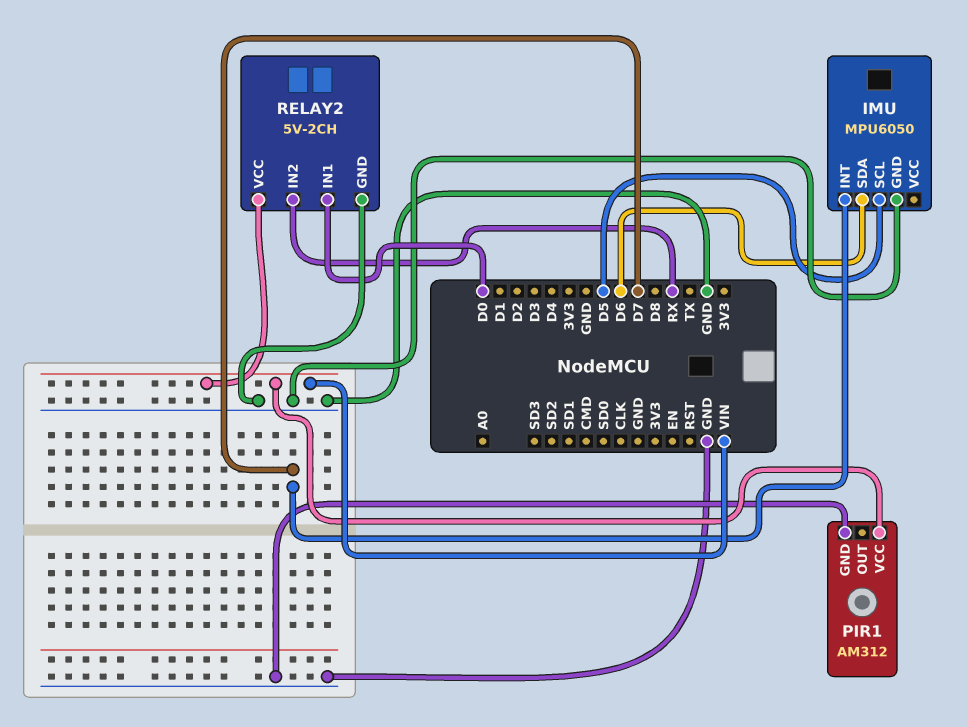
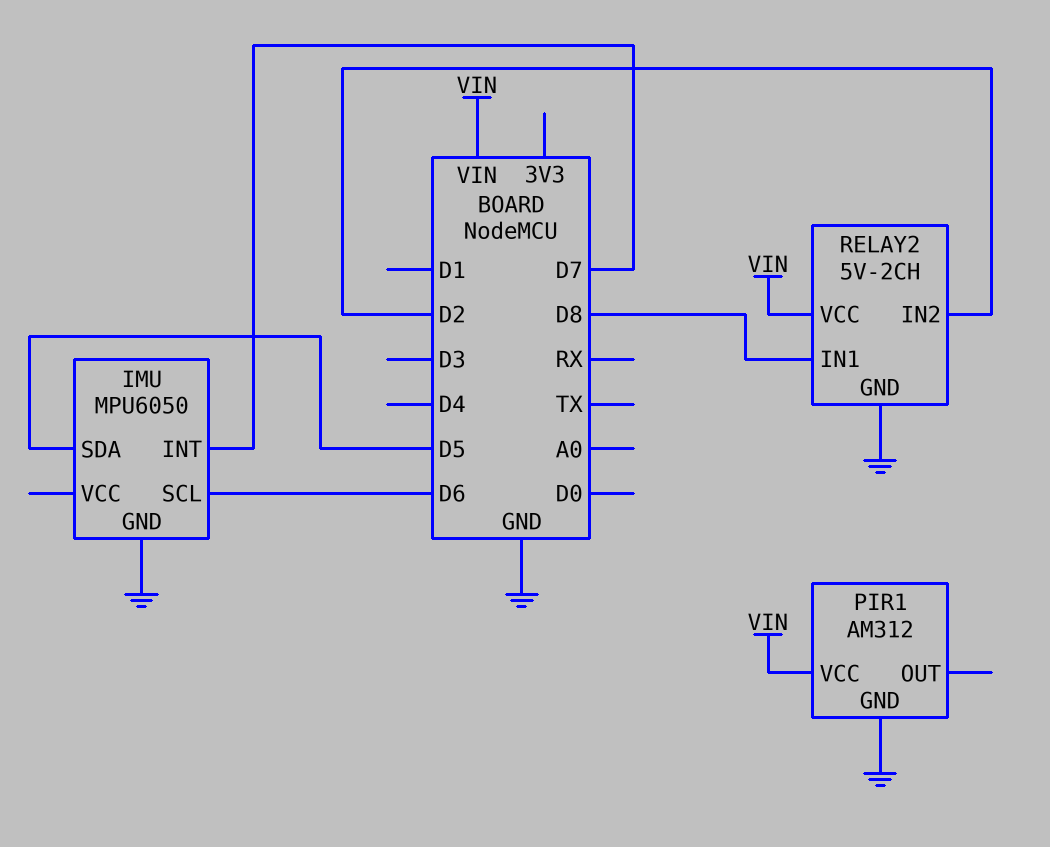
IMU pin SCL: D5 -> D6
IMU pin SDA: D6 -> D5
RELAY2 pin IN1: D0 -> D8
RELAY2 pin IN2: RX -> D2

